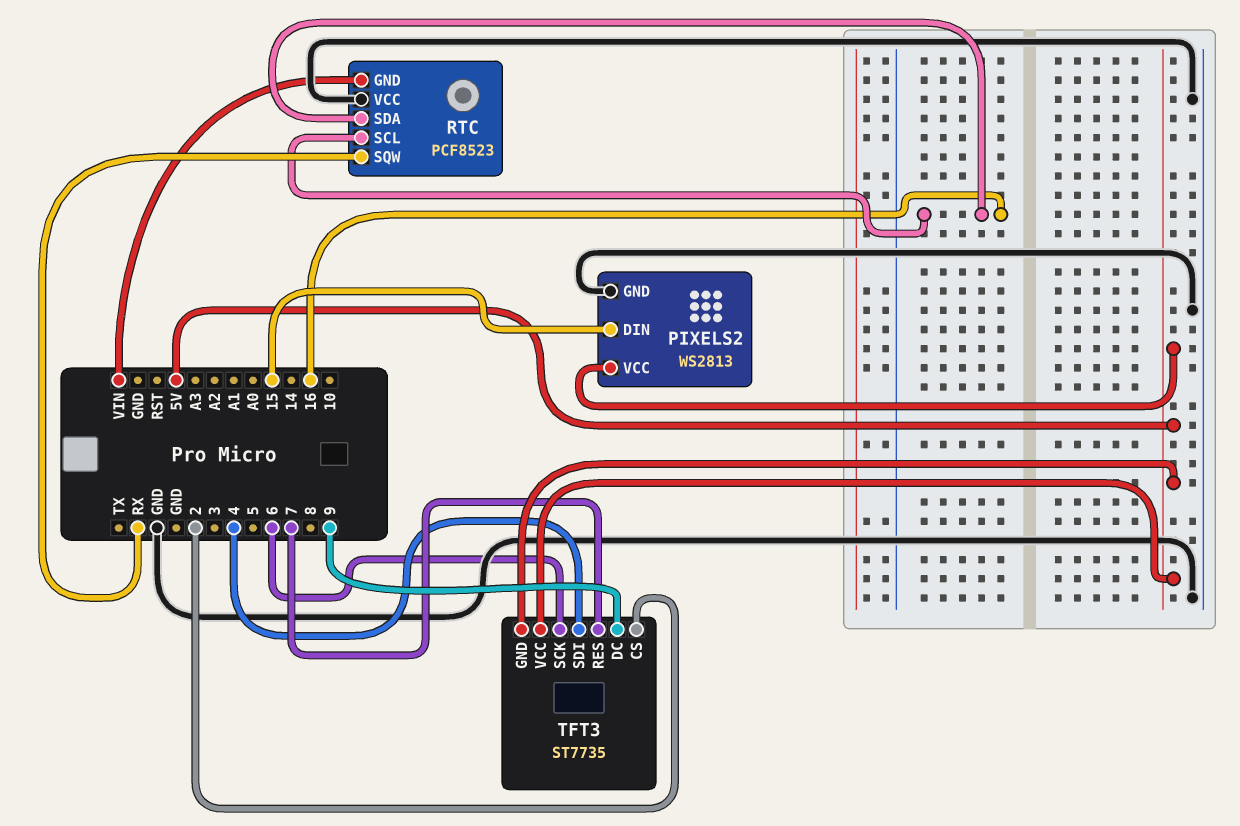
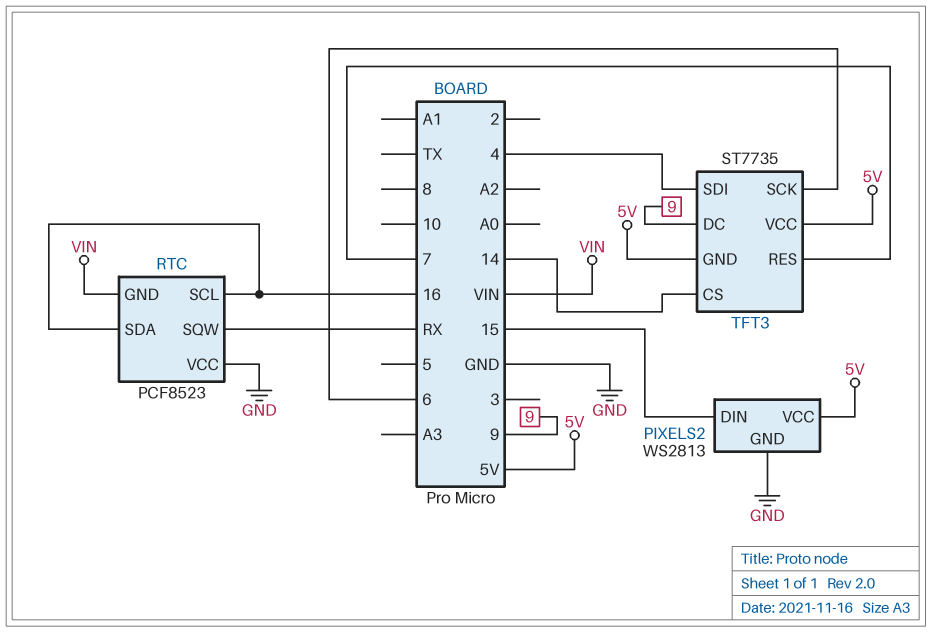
TFT3 pin CS: 2 -> 14

